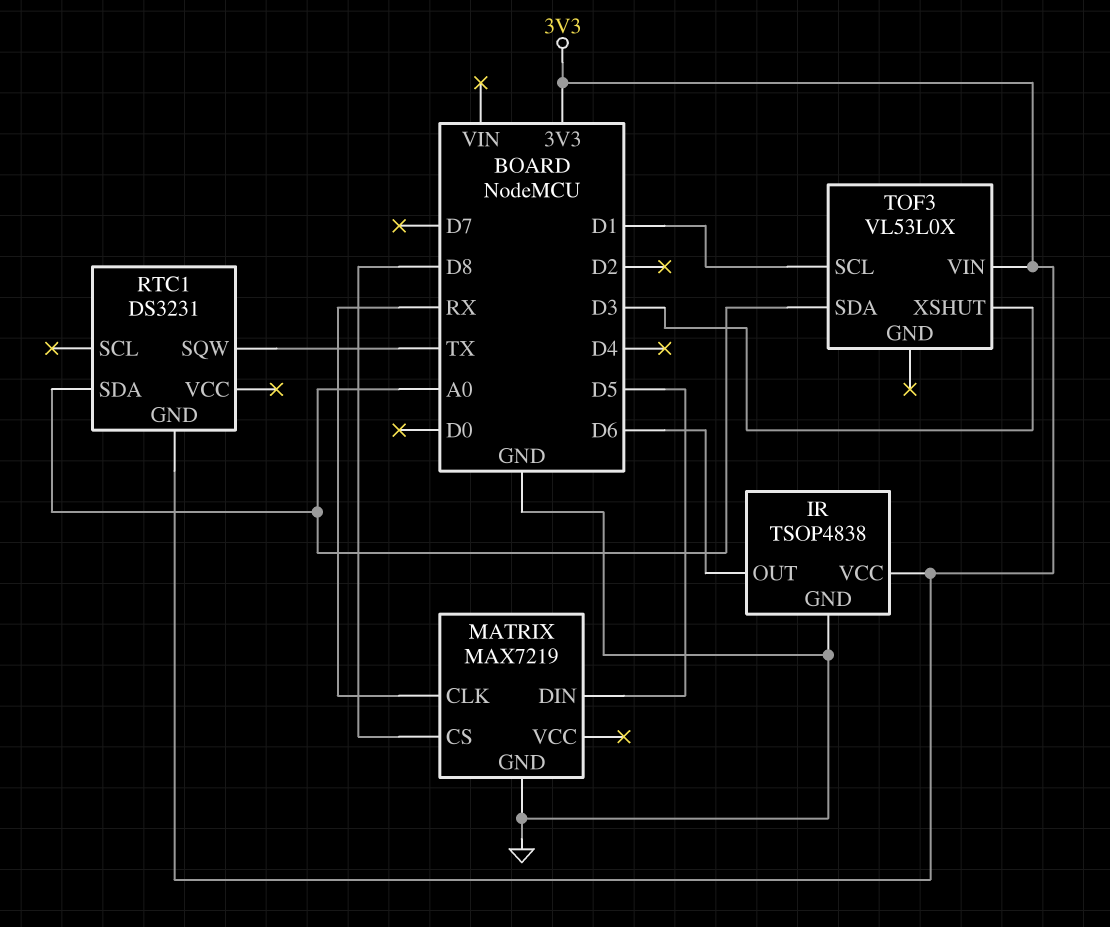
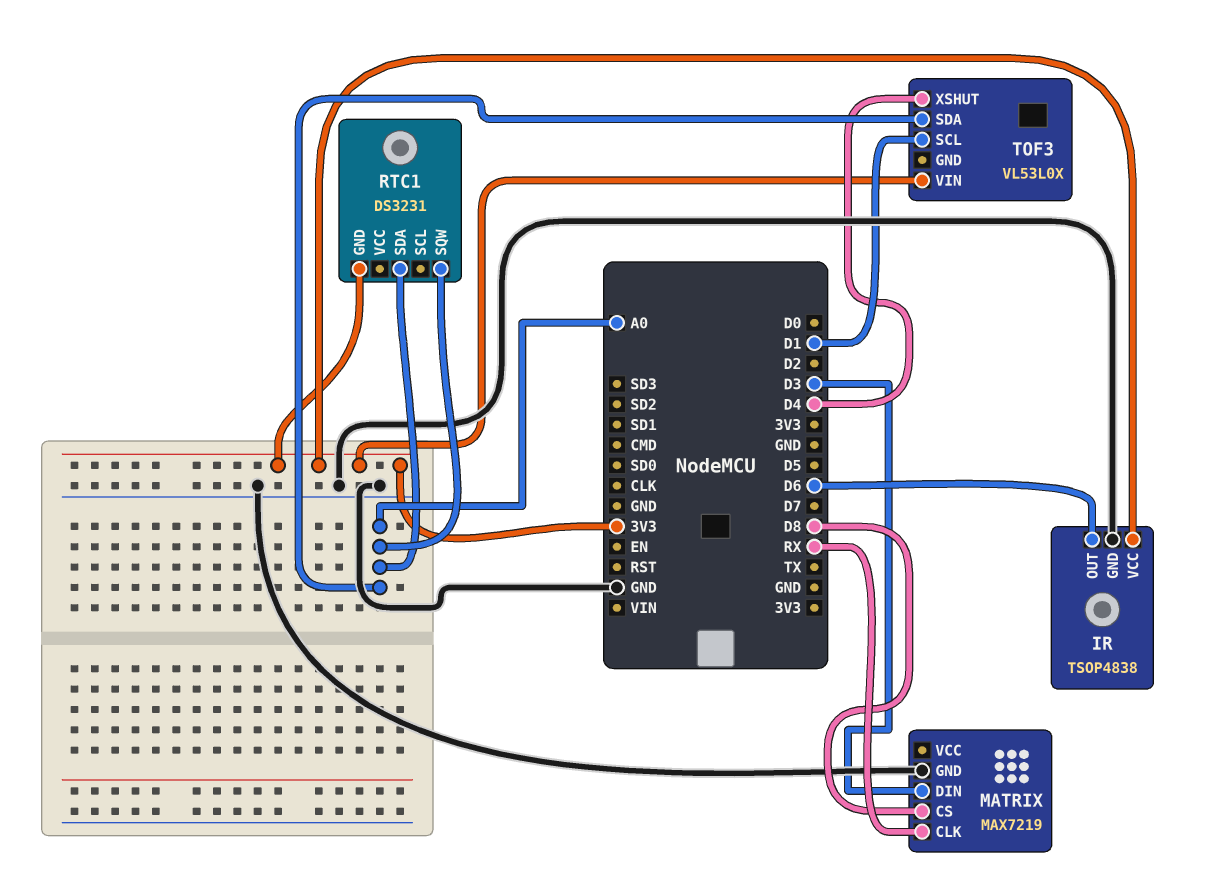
MATRIX pin DIN: D5 -> D3
RTC1 pin SQW: TX -> A0
TOF3 pin XSHUT: D3 -> D4

